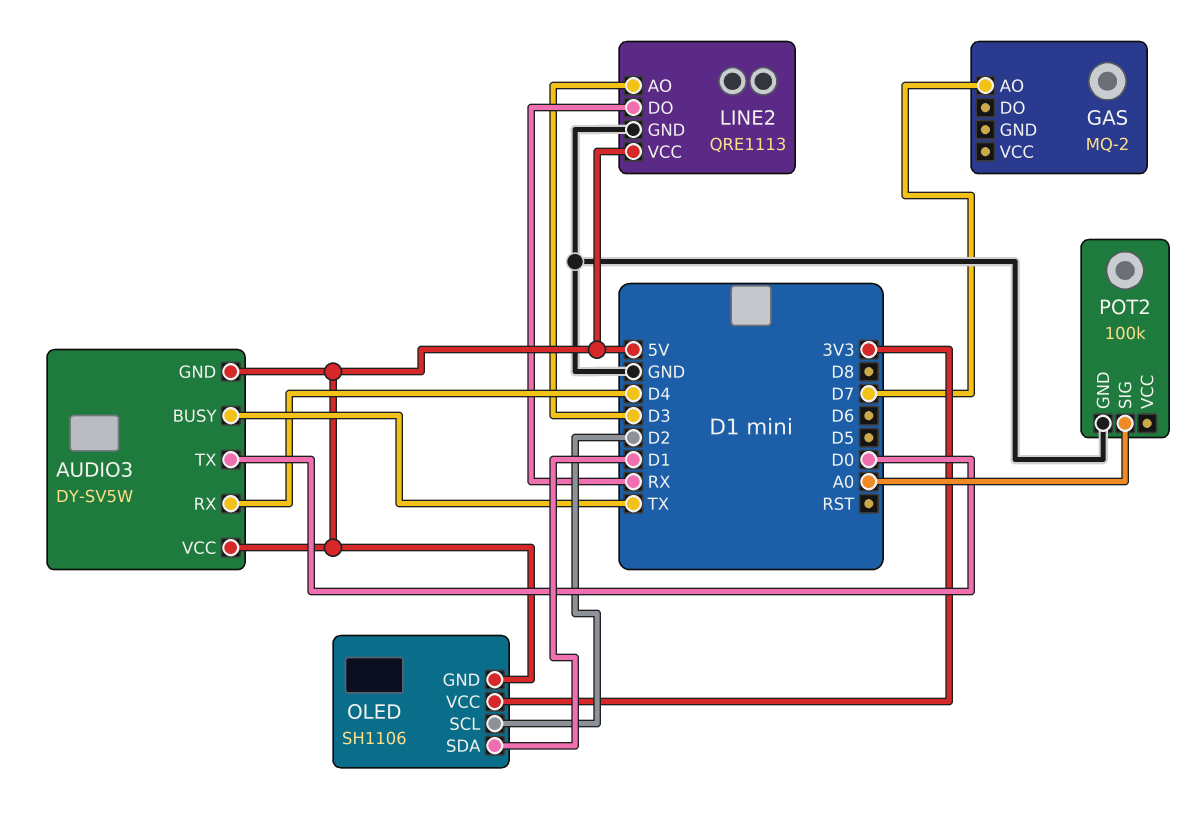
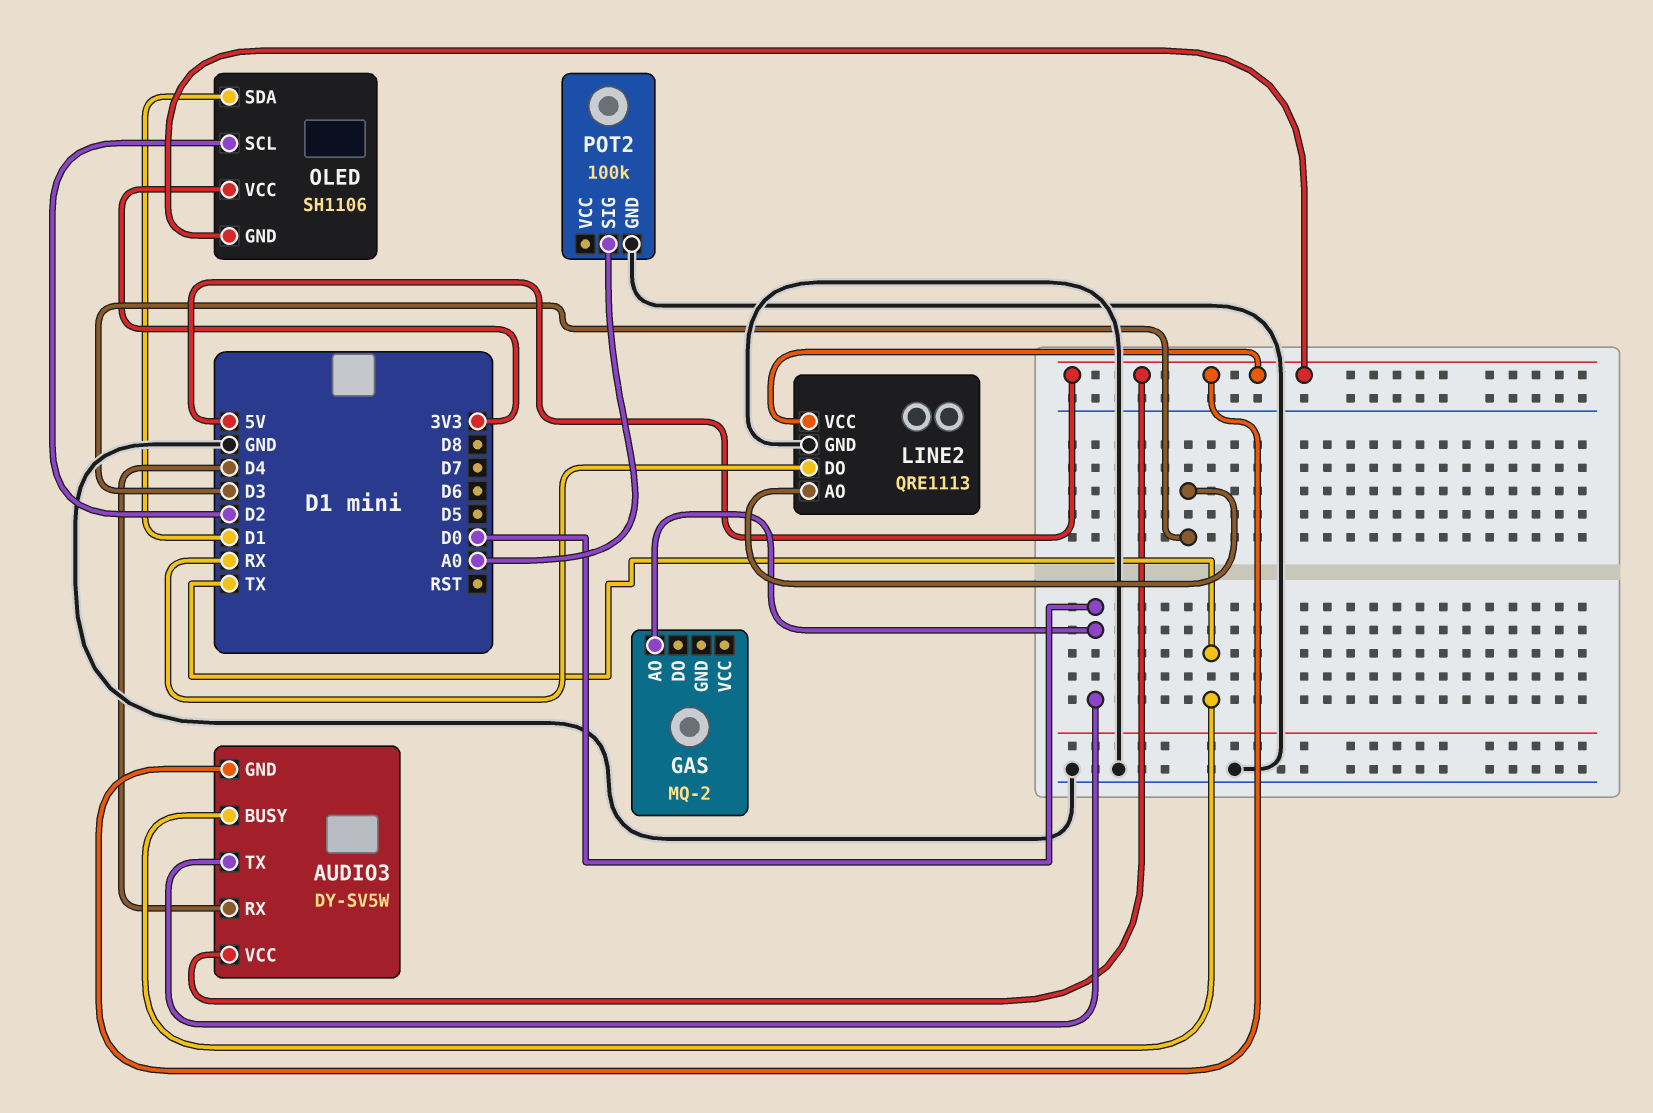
GAS pin AO: D7 -> D0

